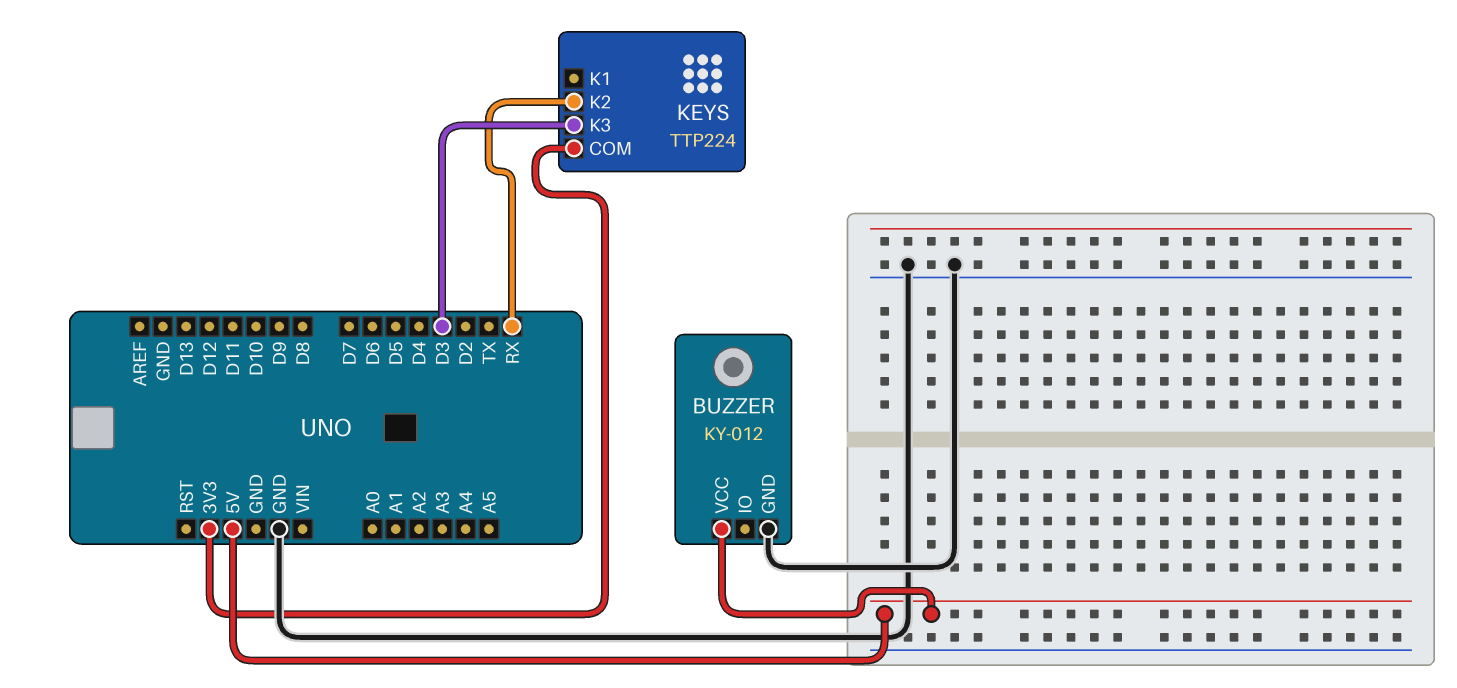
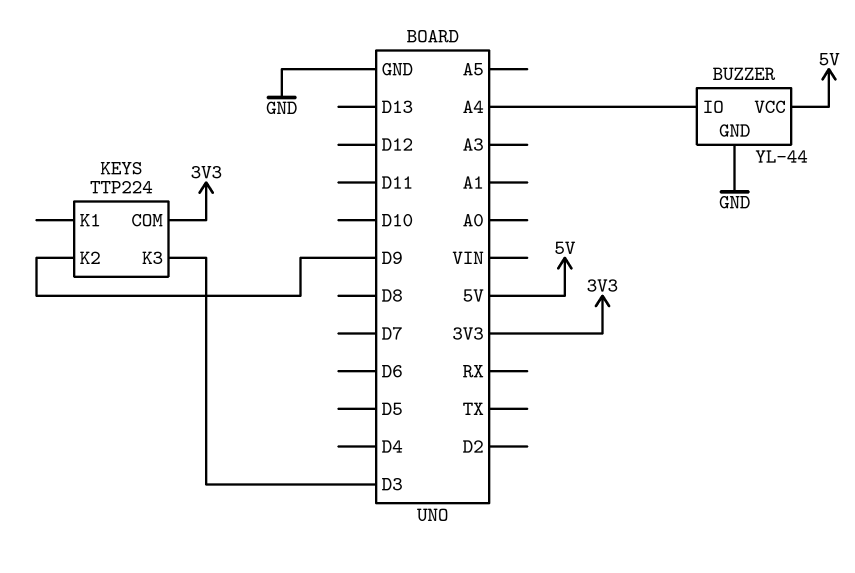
BUZZER: KY-012 -> YL-44
BUZZER pin IO: none -> A4
KEYS pin K2: RX -> D9

